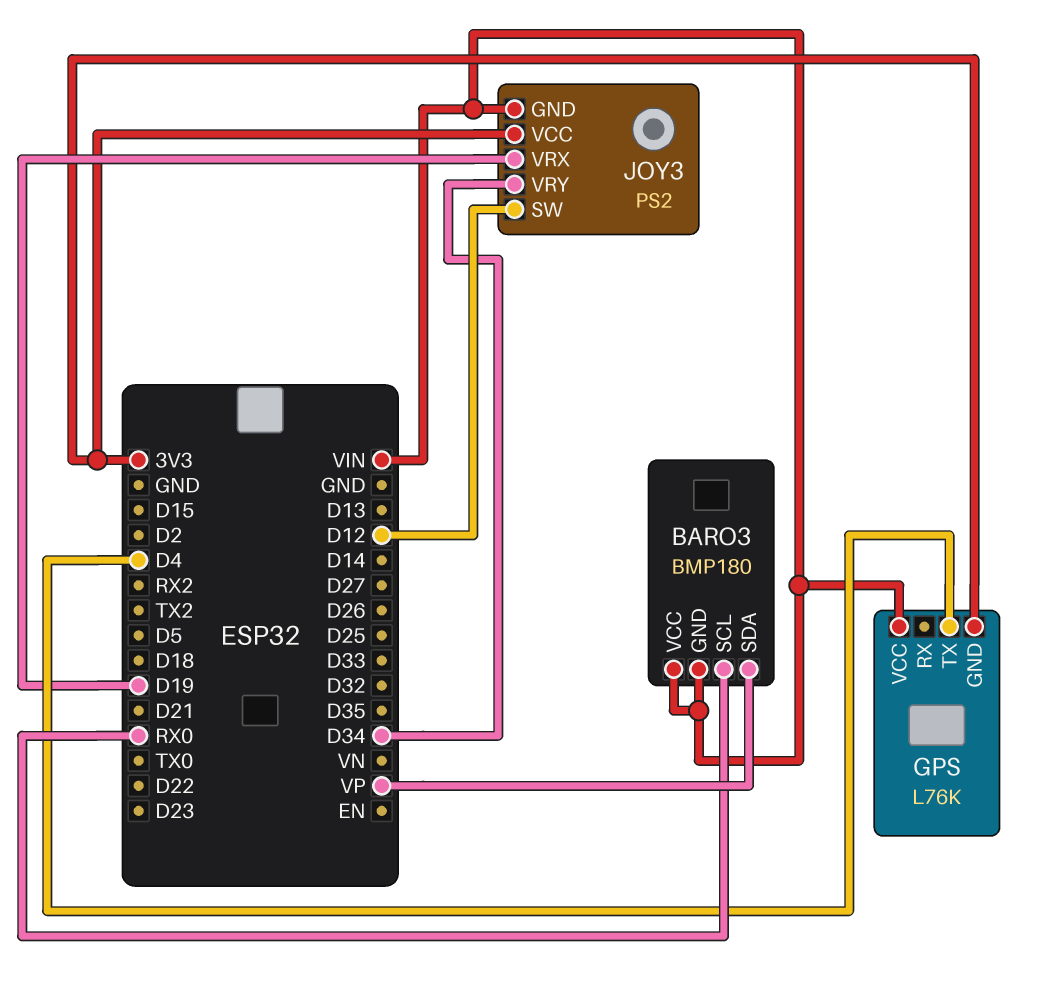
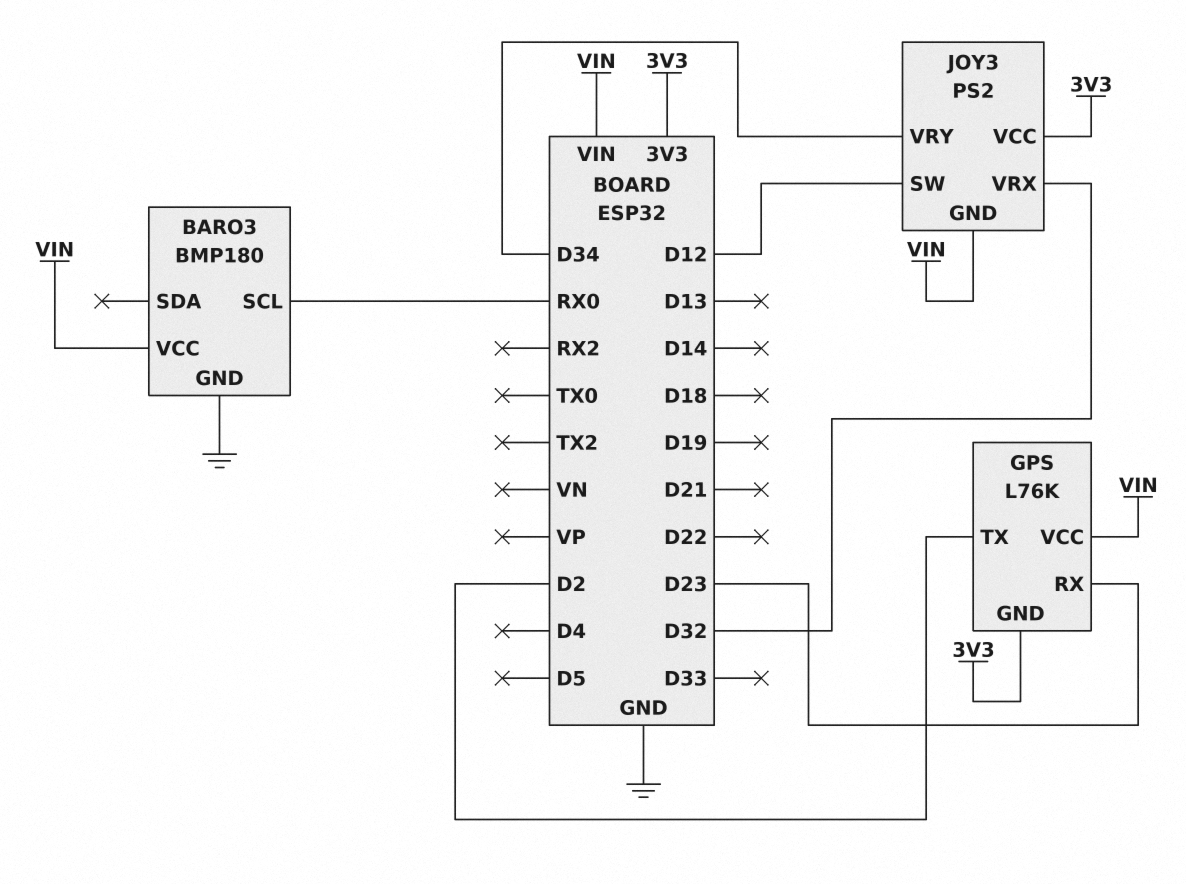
BARO3 pin GND: VIN -> GND
BARO3 pin SDA: VP -> none
GPS pin RX: none -> D23
GPS pin TX: D4 -> D2
JOY3 pin VRX: D19 -> D32

